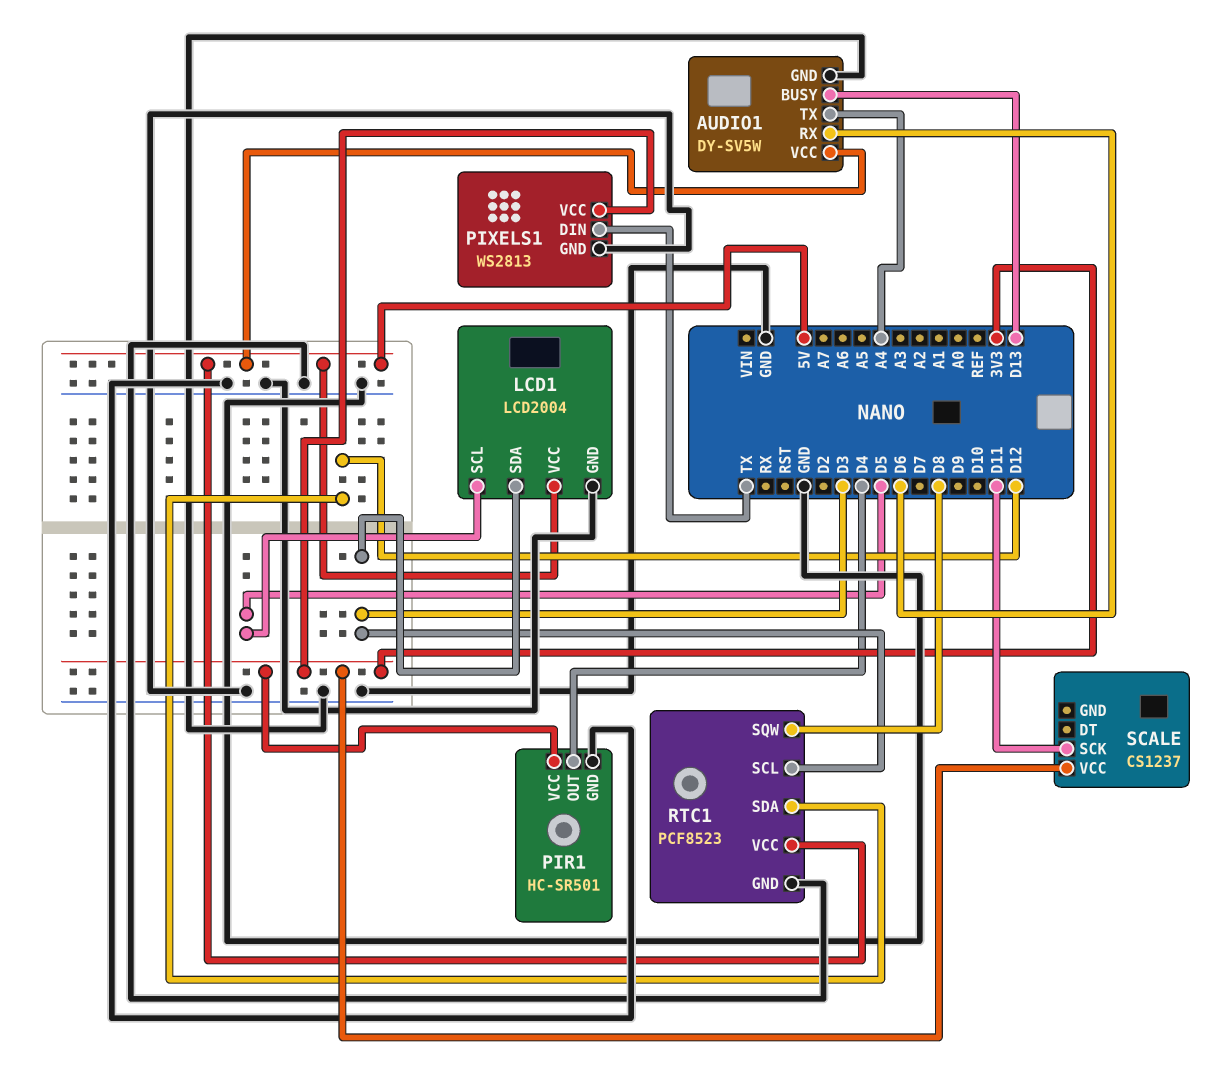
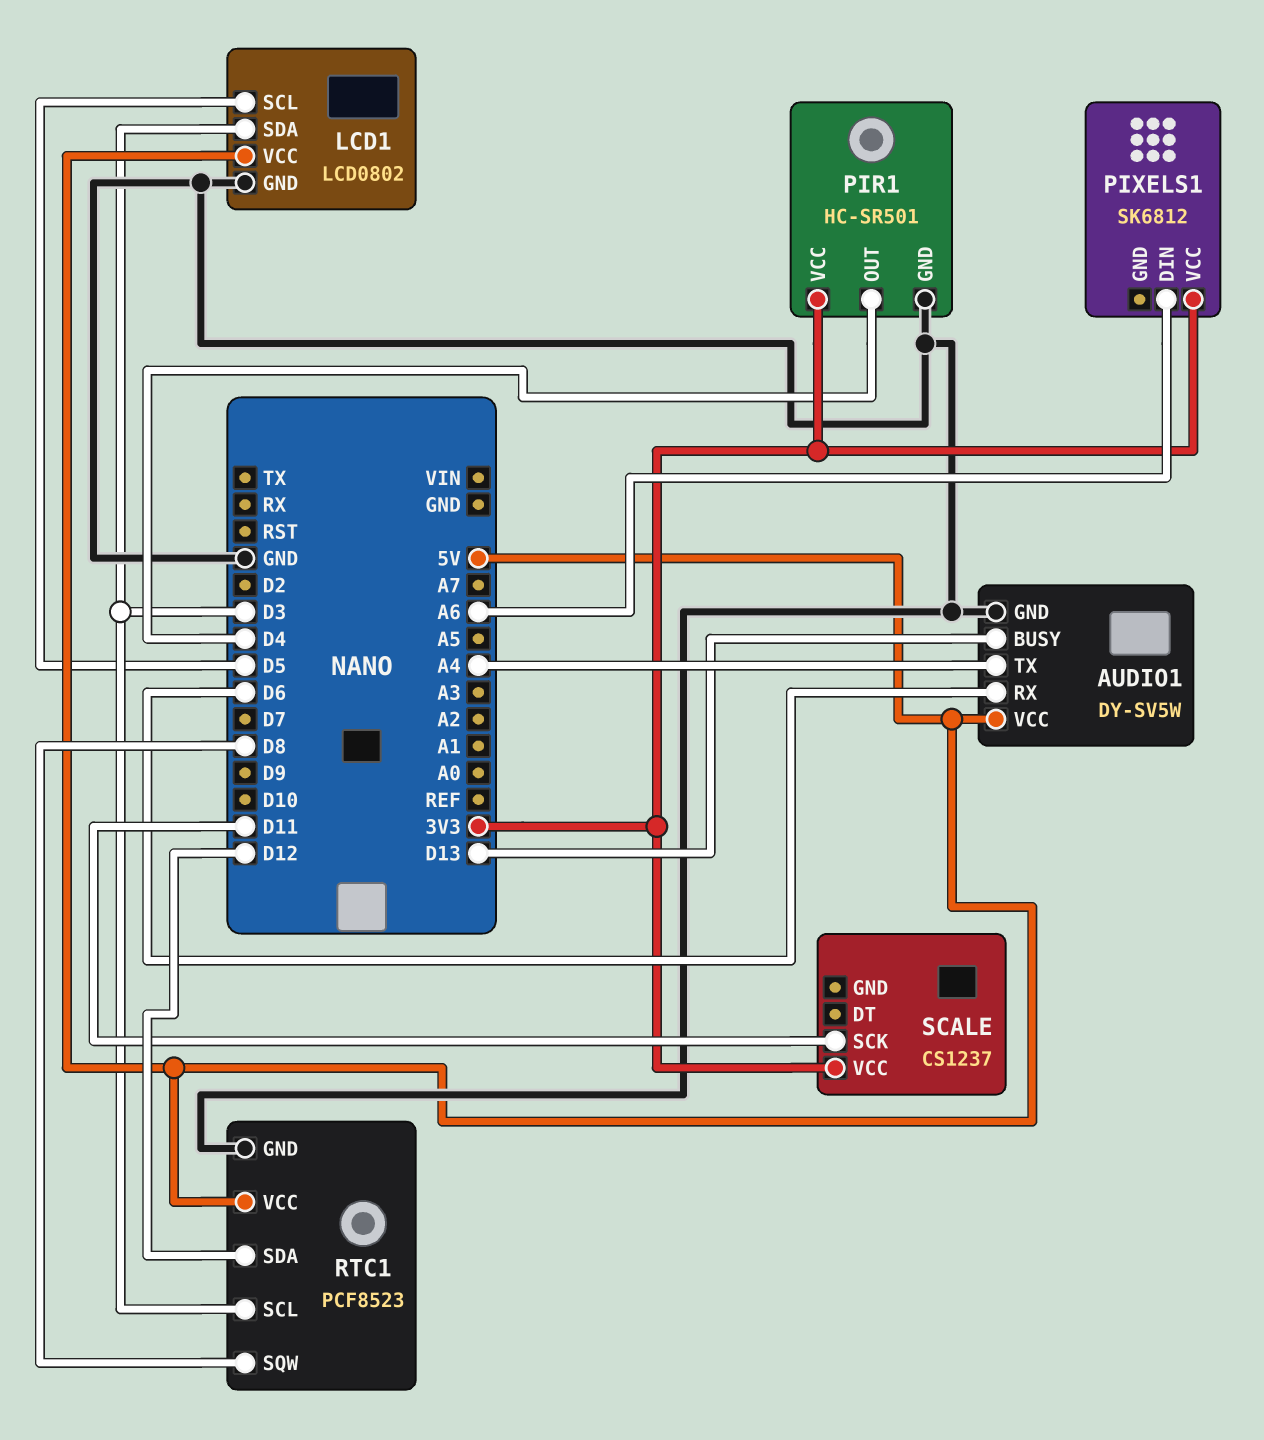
LCD1: LCD2004 -> LCD0802
PIXELS1: WS2813 -> SK6812
PIXELS1 pin DIN: TX -> A6
PIXELS1 pin GND: GND -> none

